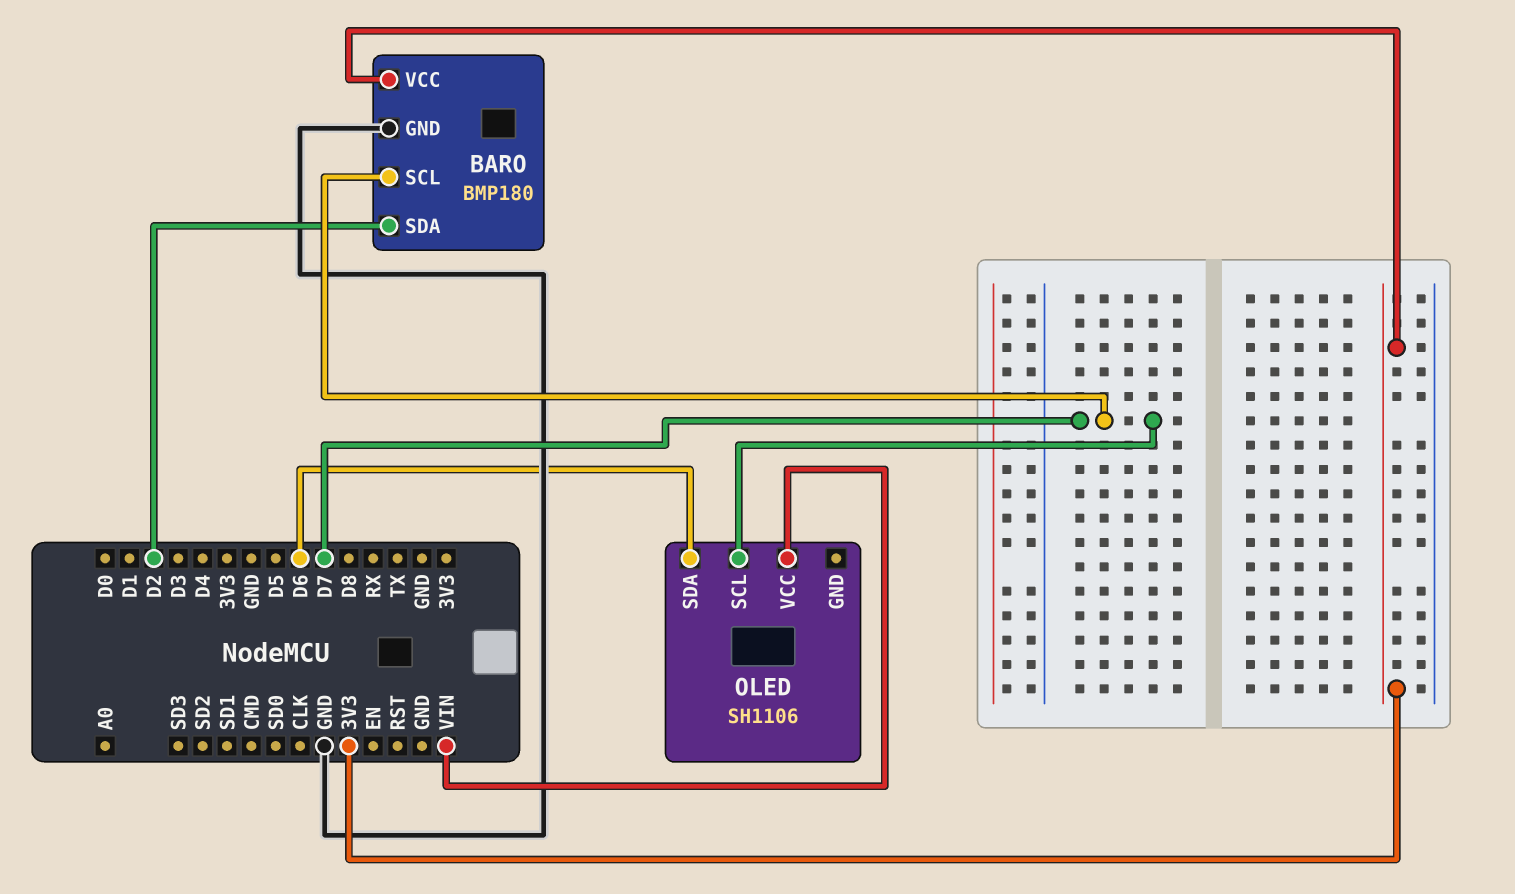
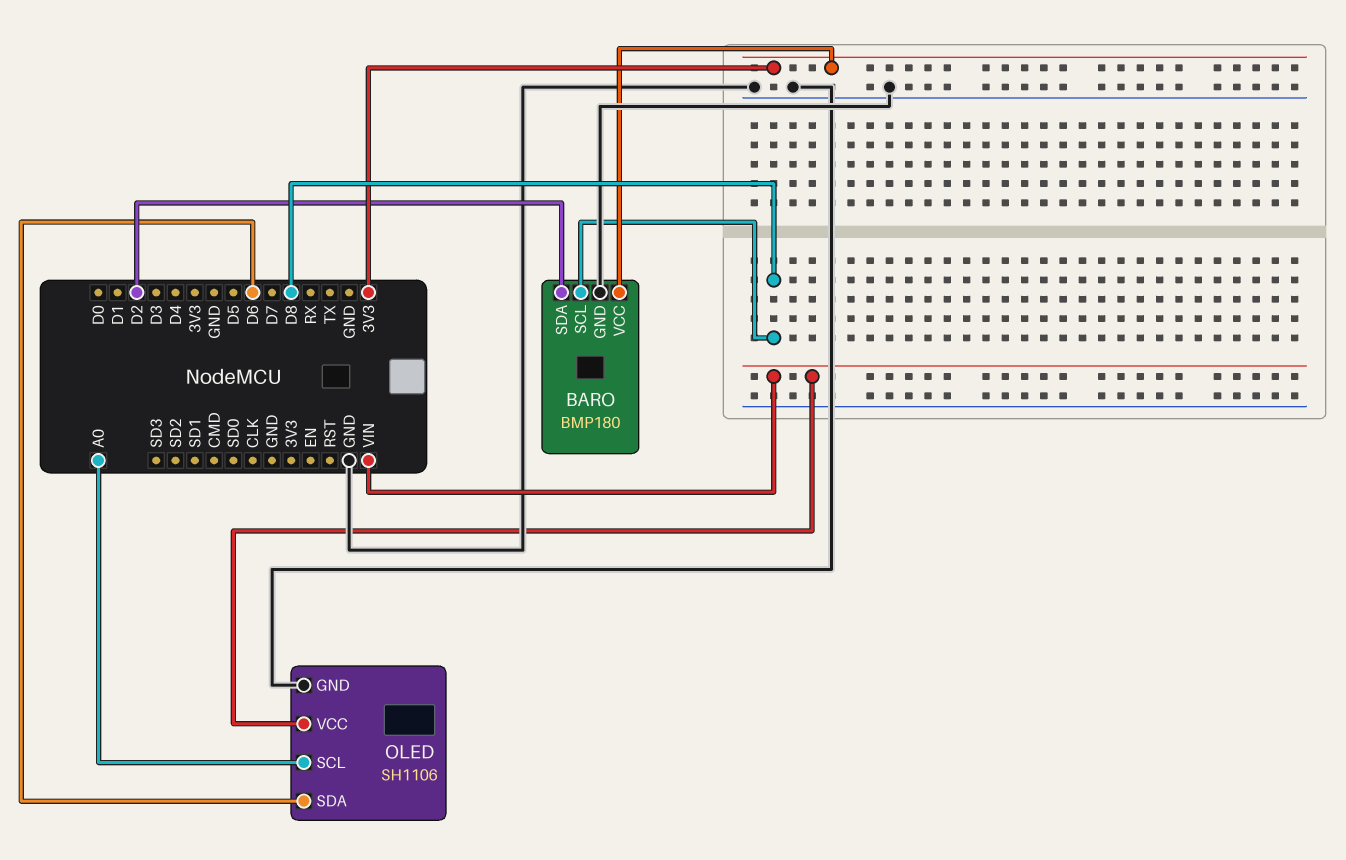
BARO pin SCL: D7 -> D8
OLED pin GND: none -> GND
OLED pin SCL: D7 -> A0

